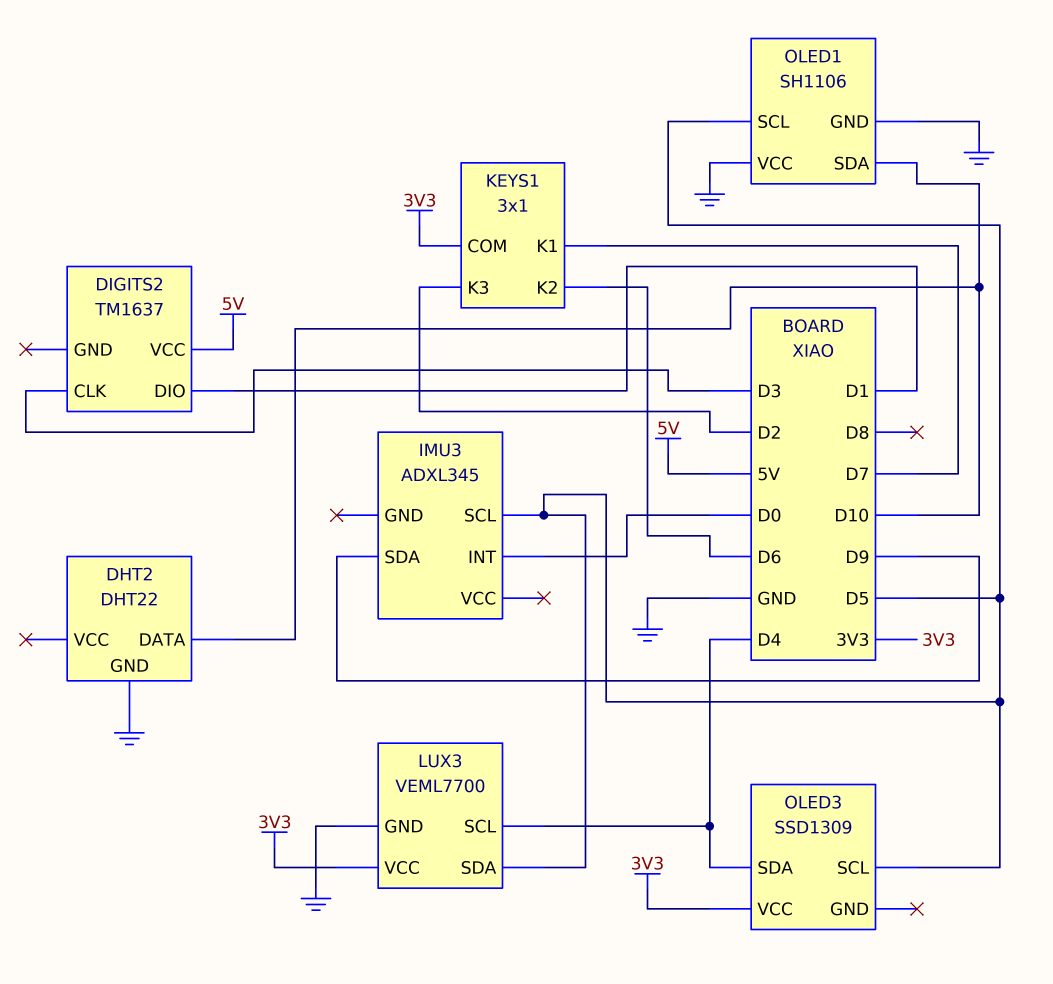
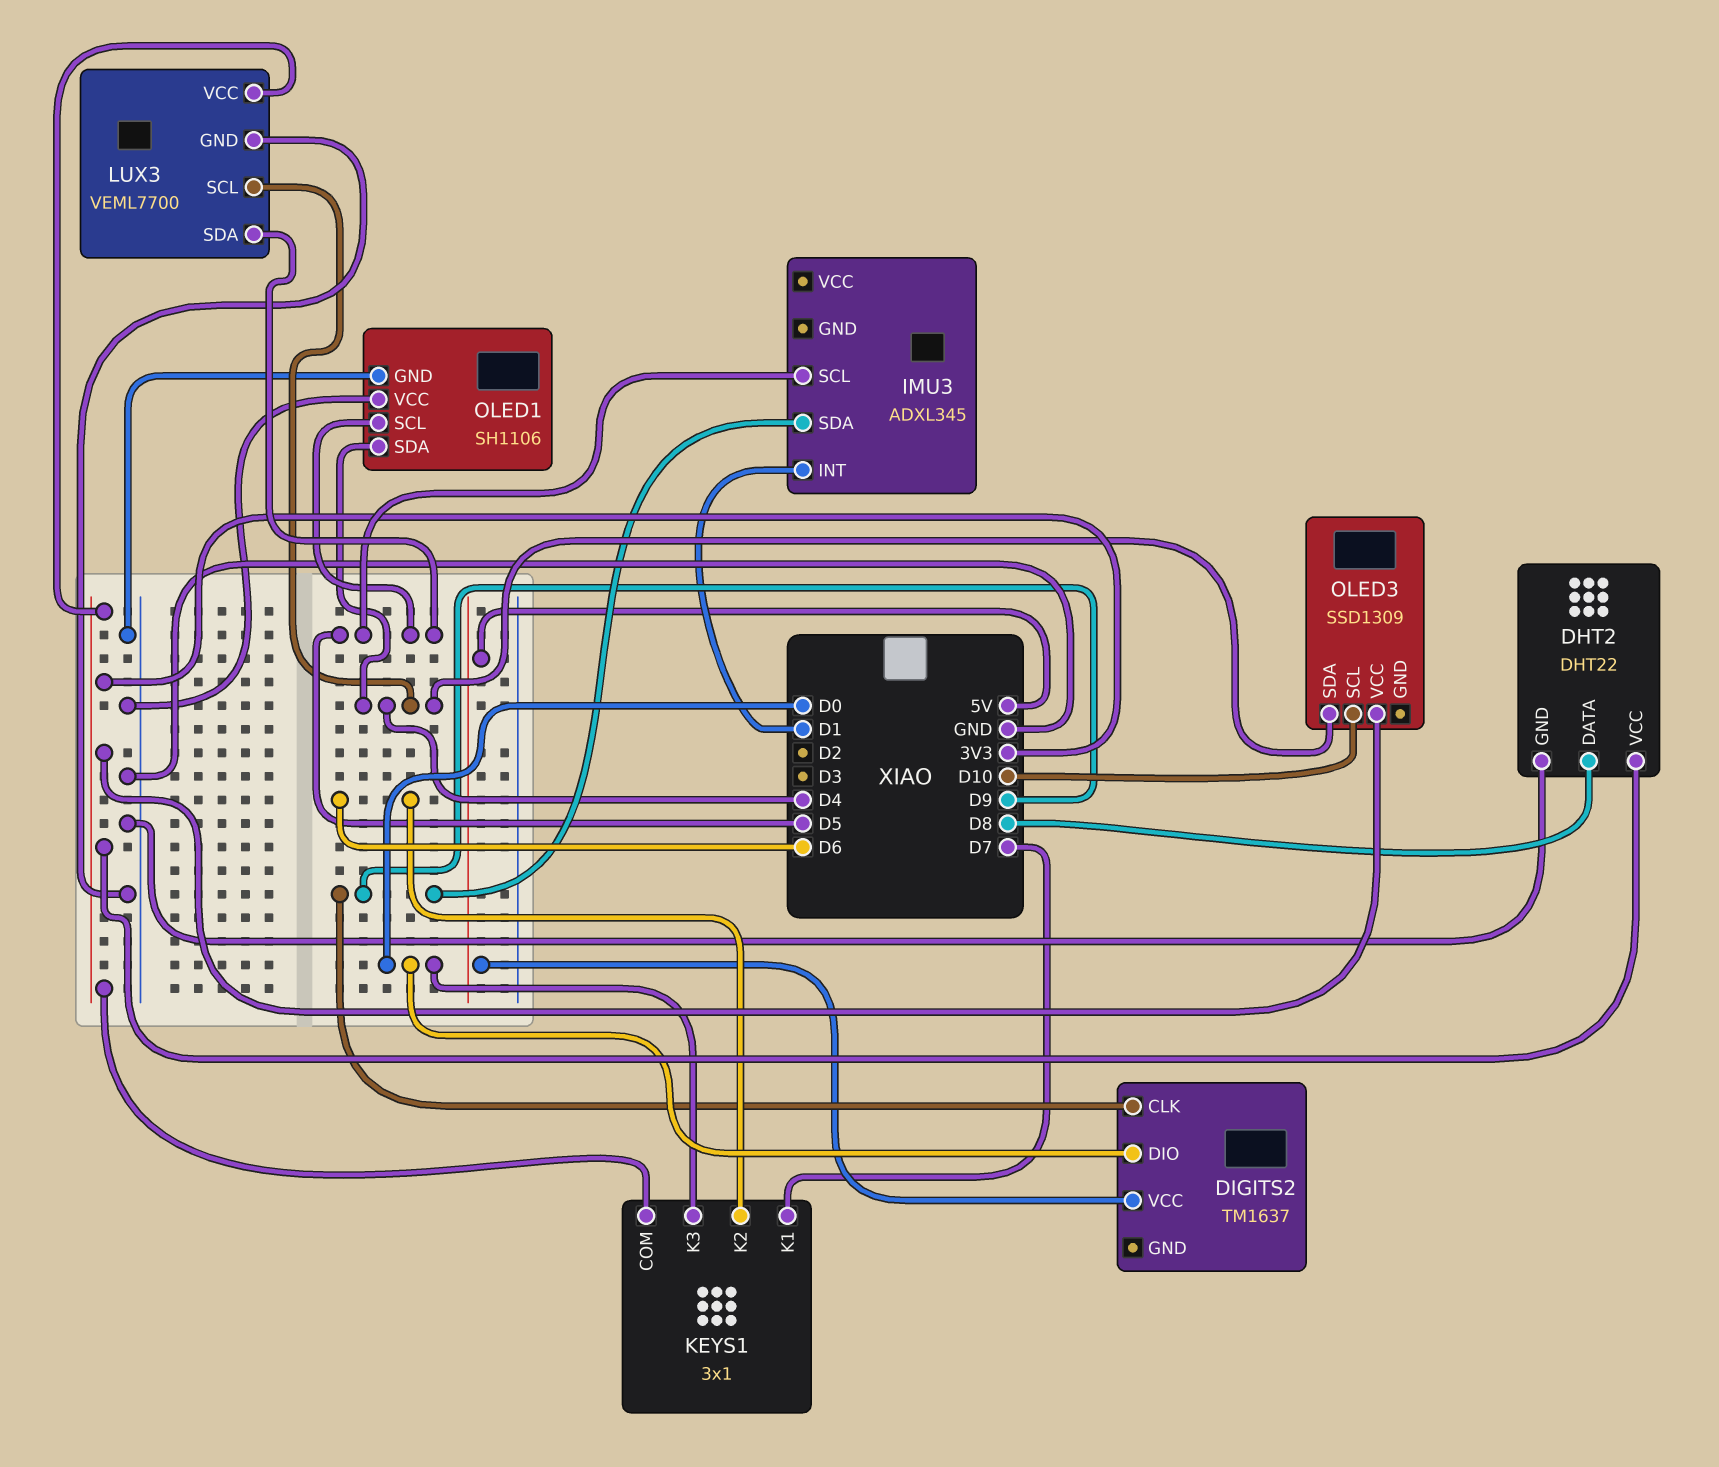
DHT2 pin DATA: D10 -> D8
DHT2 pin VCC: none -> 3V3
DIGITS2 pin CLK: D3 -> D9
DIGITS2 pin DIO: D1 -> D0
IMU3 pin INT: D0 -> D1
KEYS1 pin K3: D2 -> D0
OLED1 pin SDA: D10 -> D4
OLED3 pin SCL: D5 -> D10

